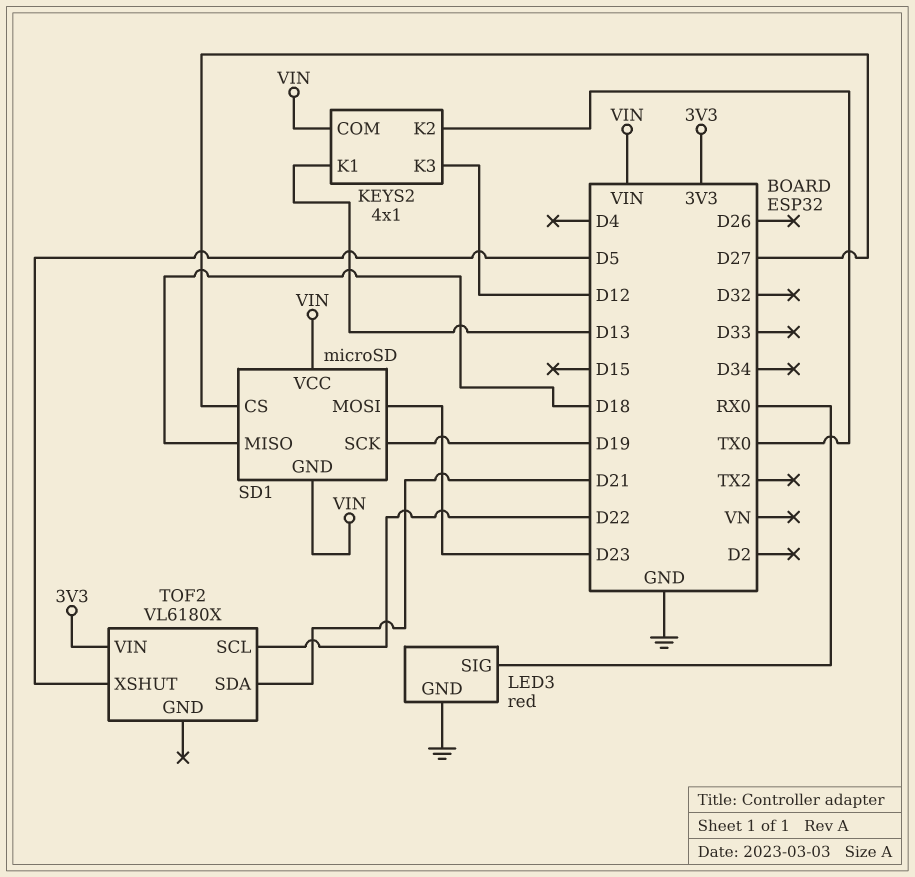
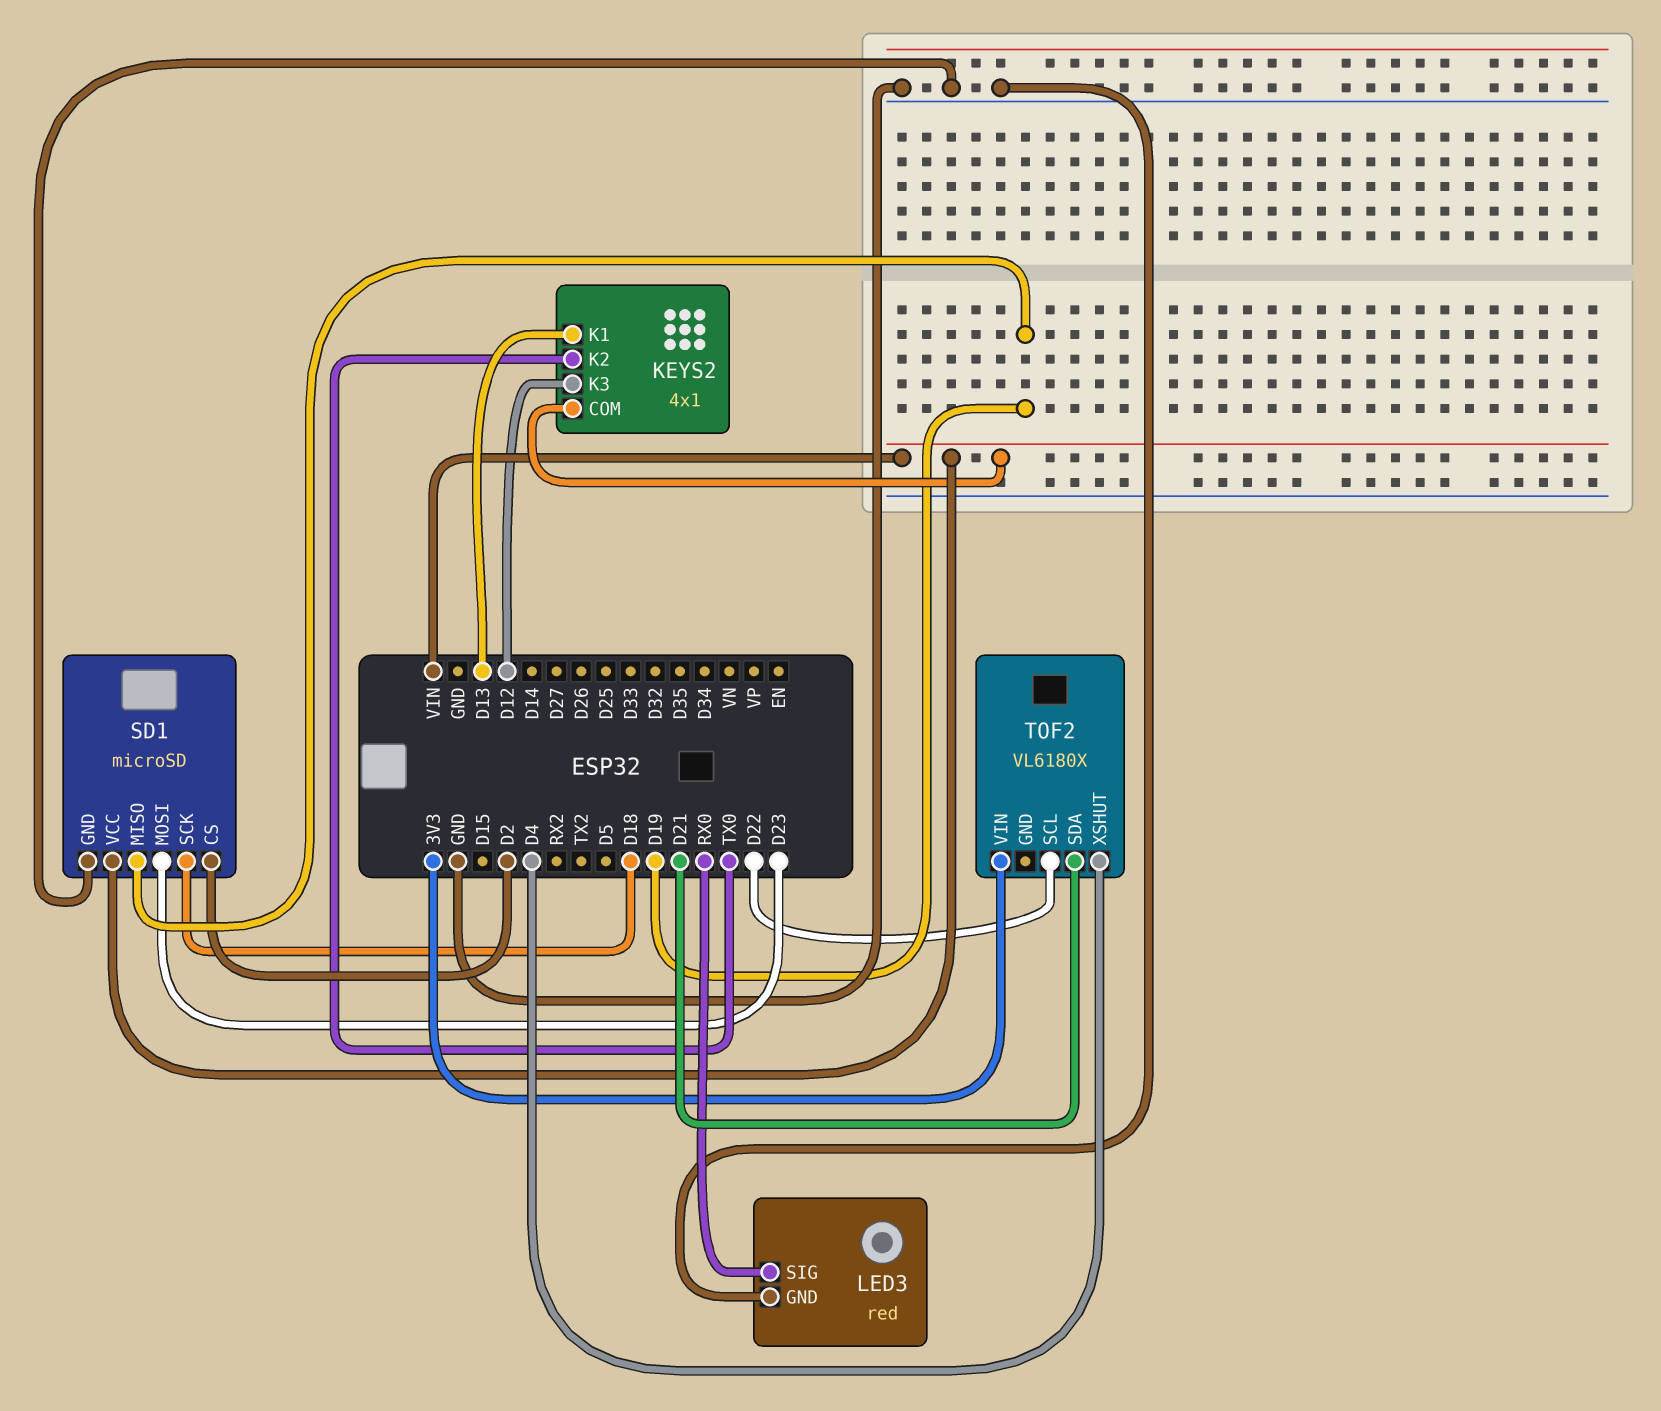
SD1 pin CS: D27 -> D2
SD1 pin GND: VIN -> GND
SD1 pin MISO: D18 -> D19
SD1 pin SCK: D19 -> D18
TOF2 pin XSHUT: D5 -> D4

